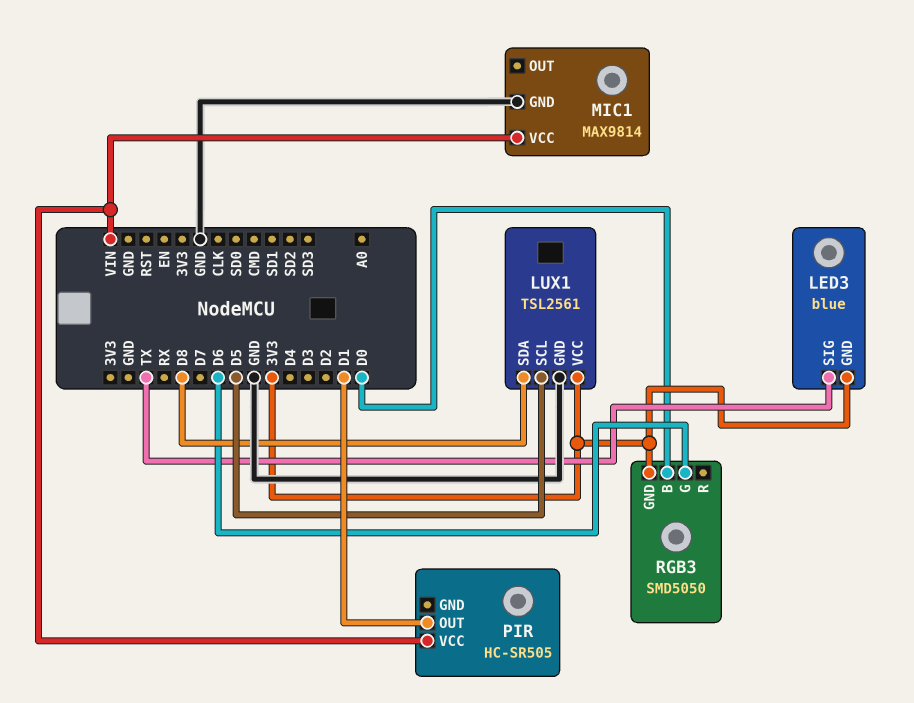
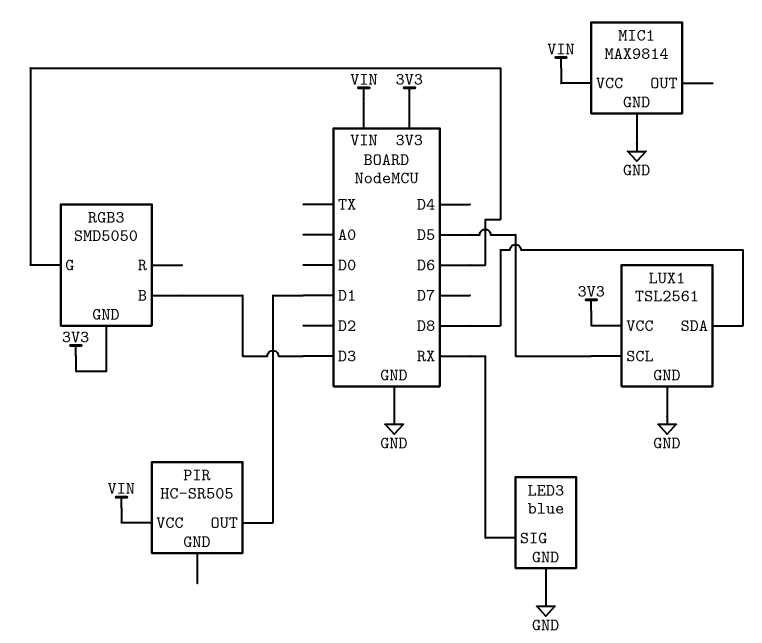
LED3 pin GND: 3V3 -> GND
LED3 pin SIG: TX -> RX
RGB3 pin B: D0 -> D3

